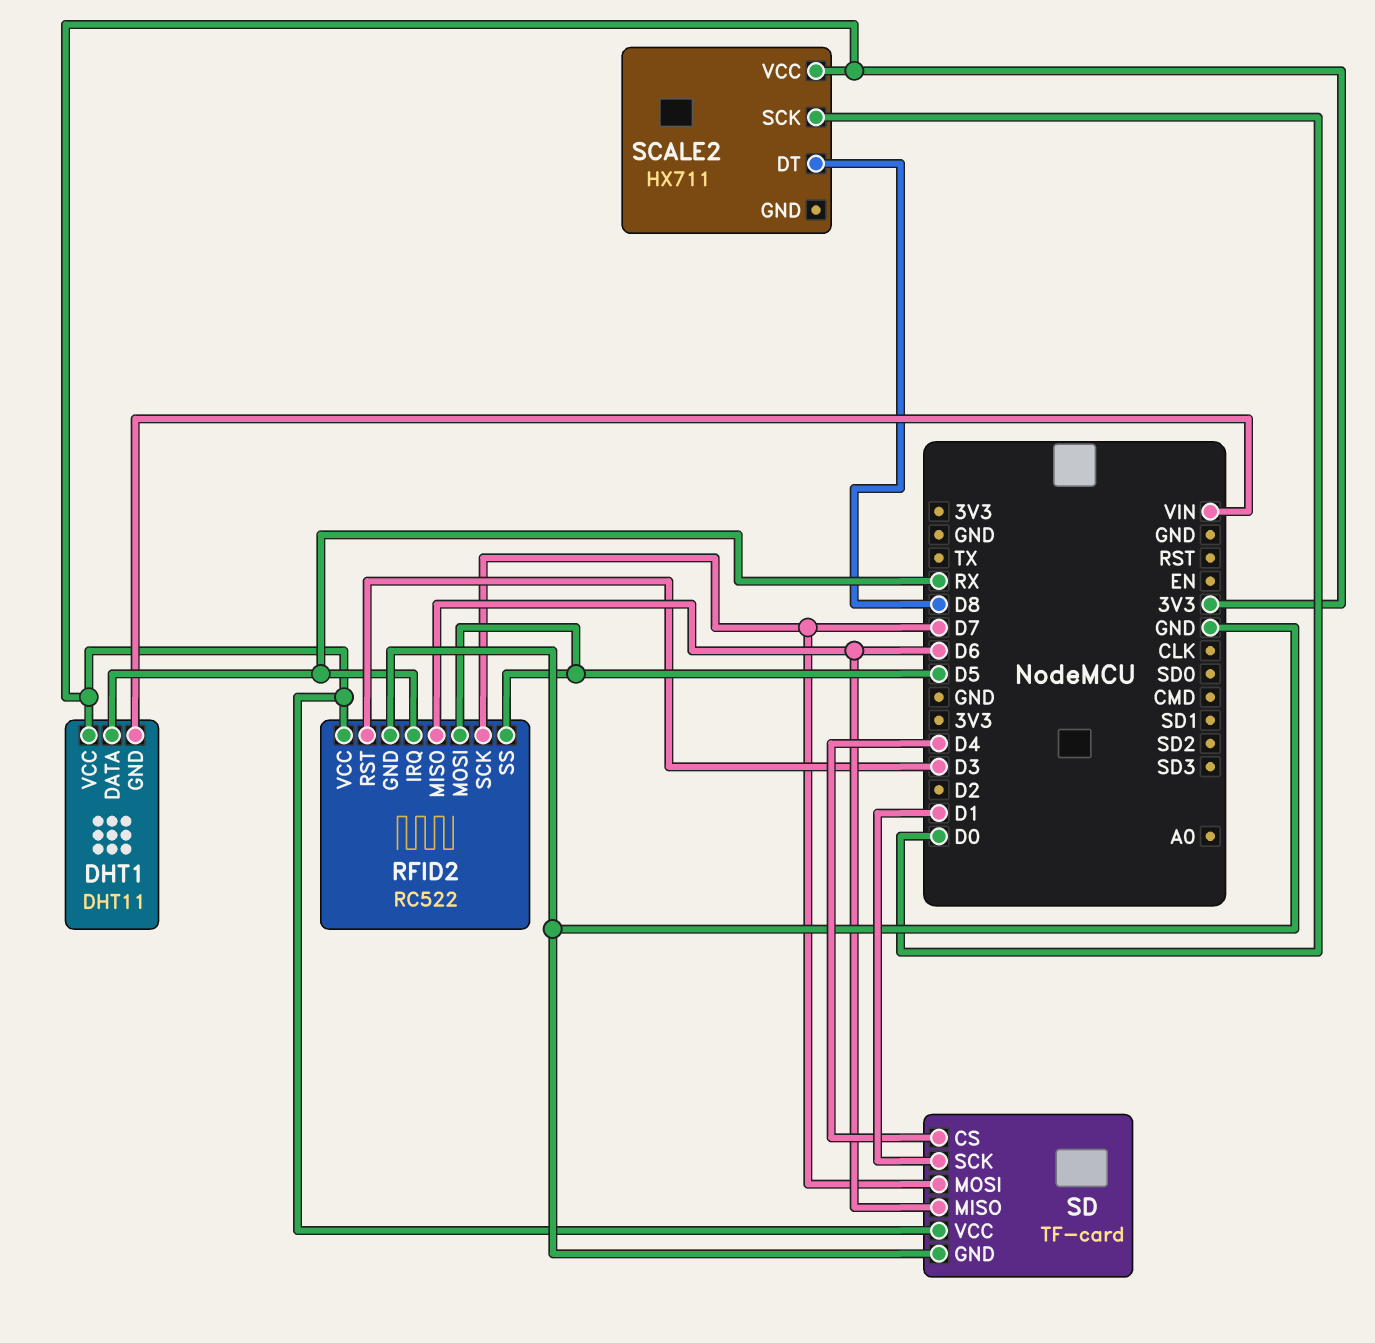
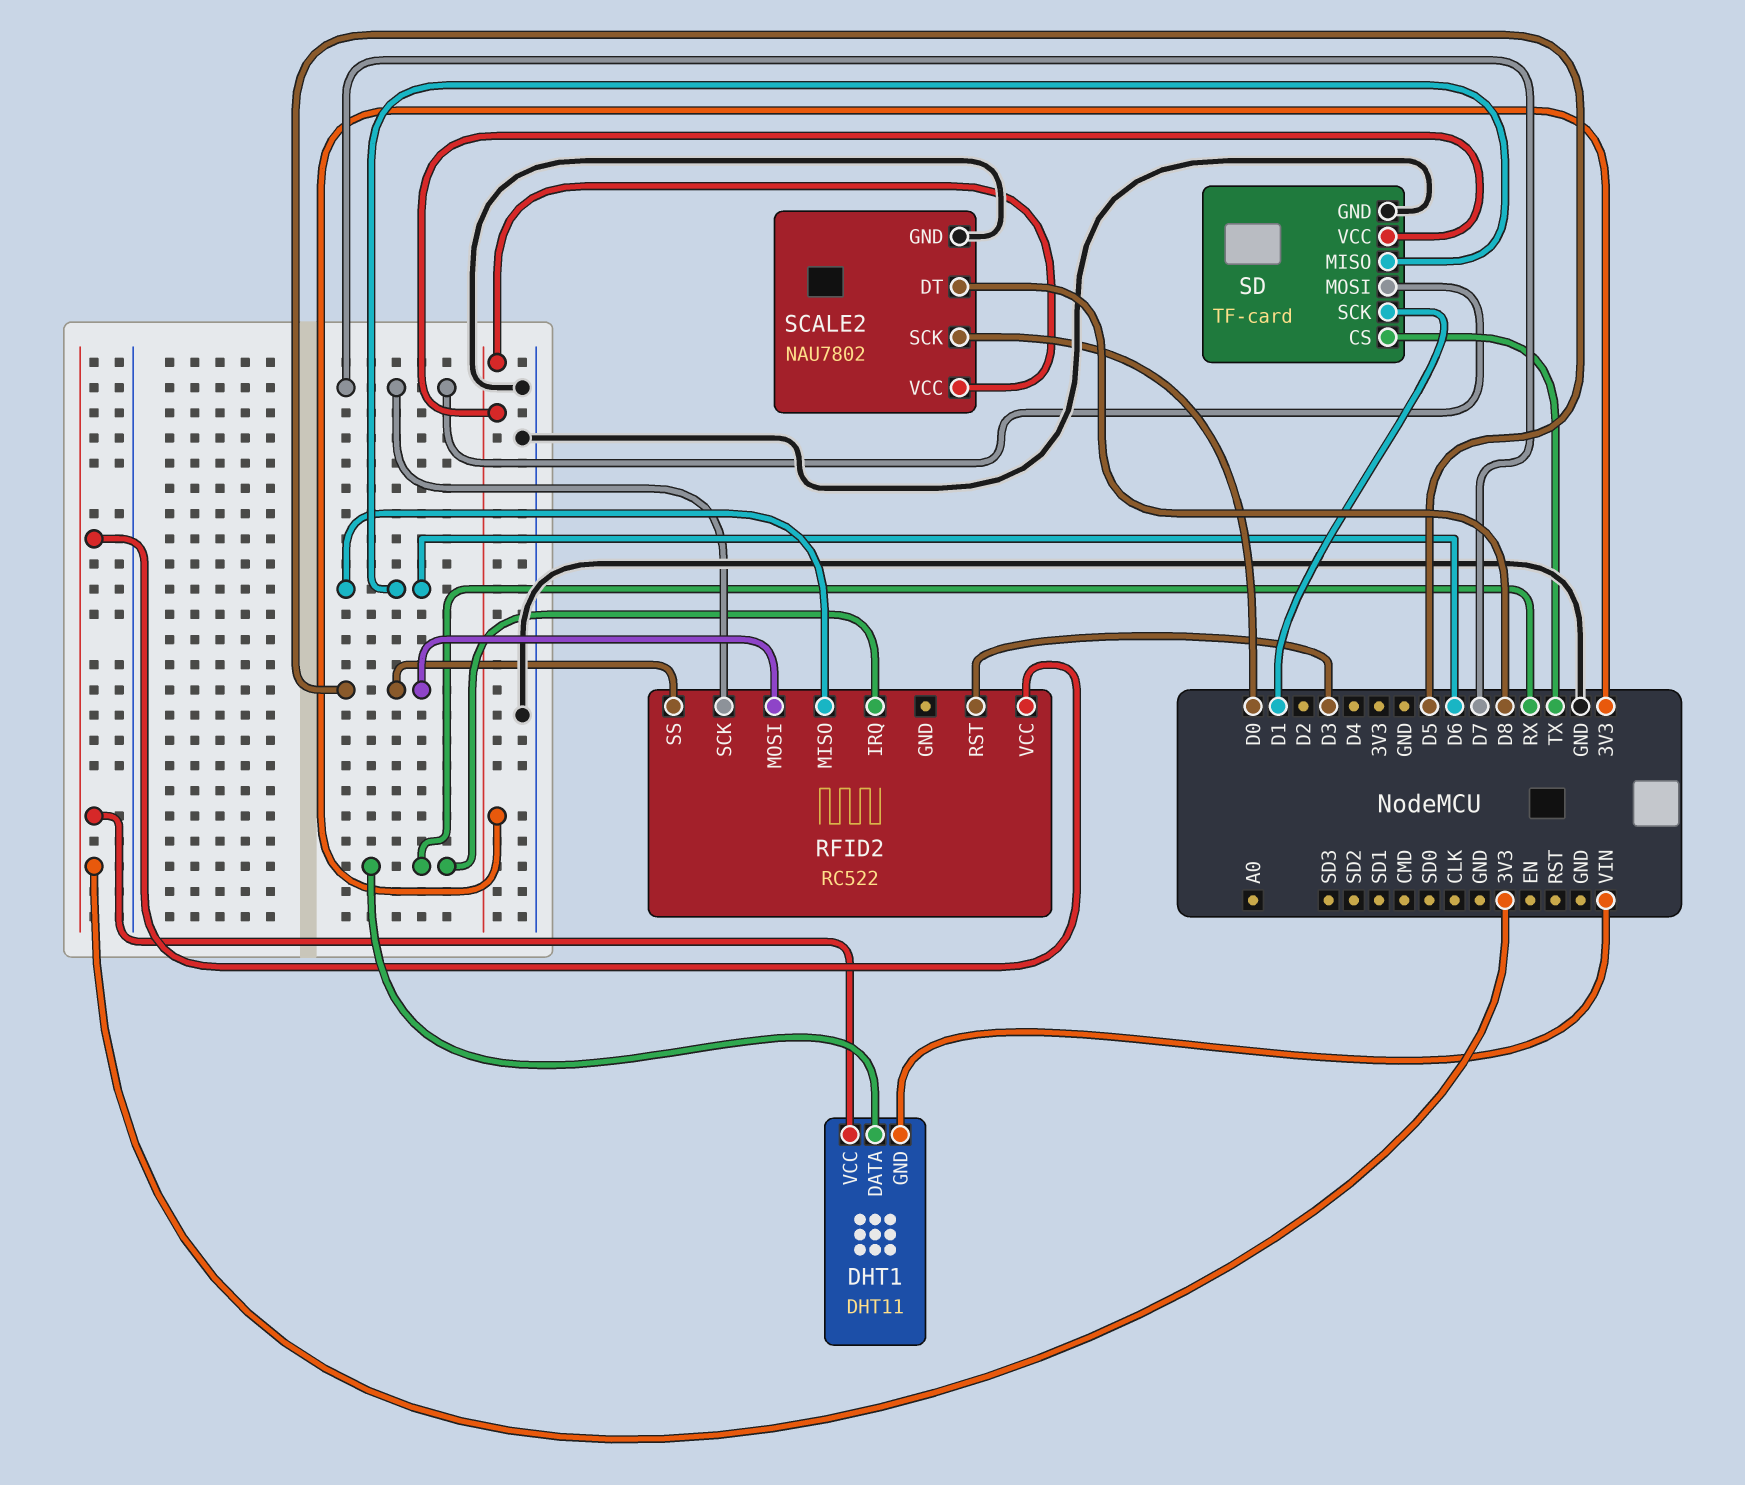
RFID2 pin GND: GND -> none
SCALE2: HX711 -> NAU7802
SCALE2 pin GND: none -> GND
SD pin CS: D4 -> TX

